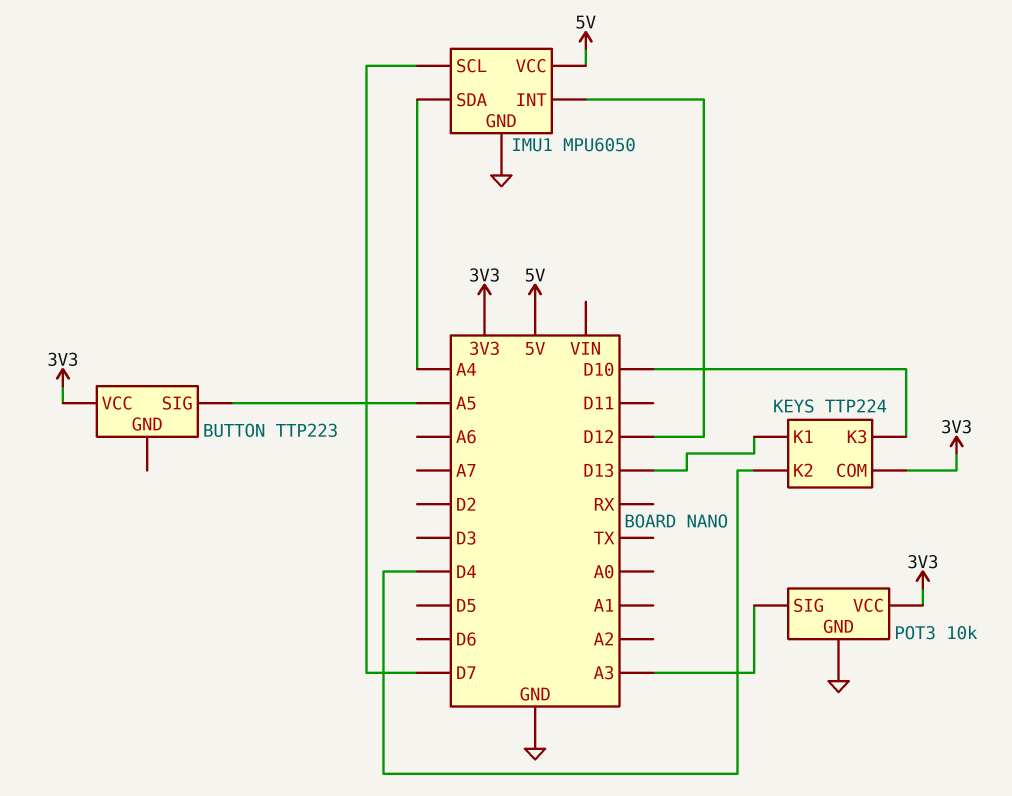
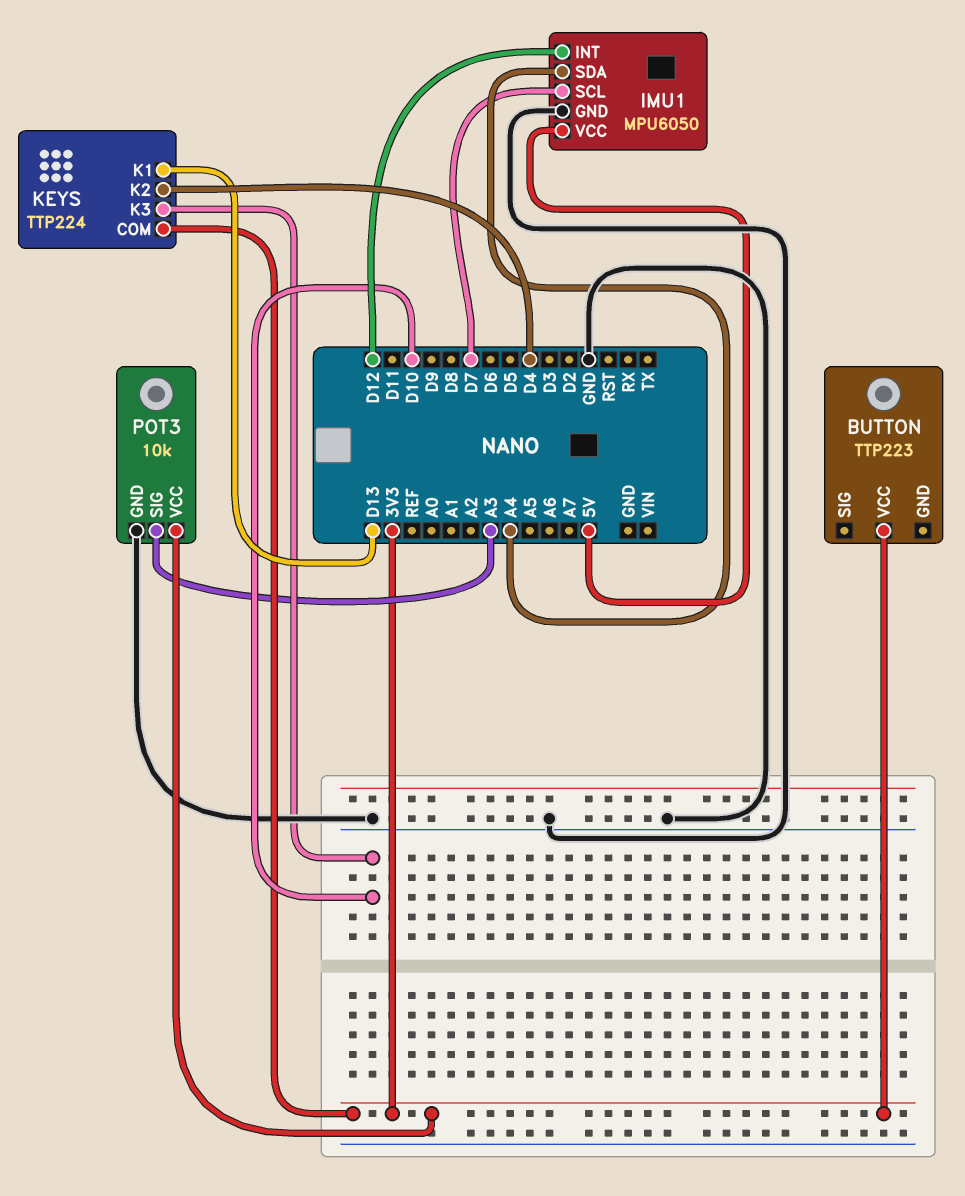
BUTTON pin SIG: A5 -> none

